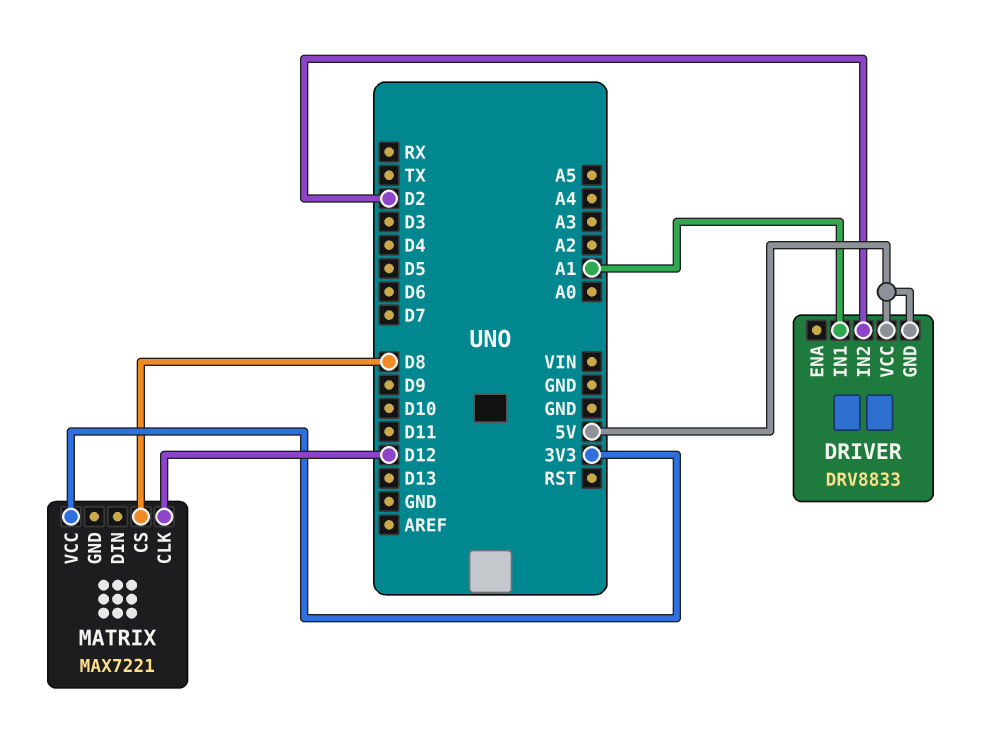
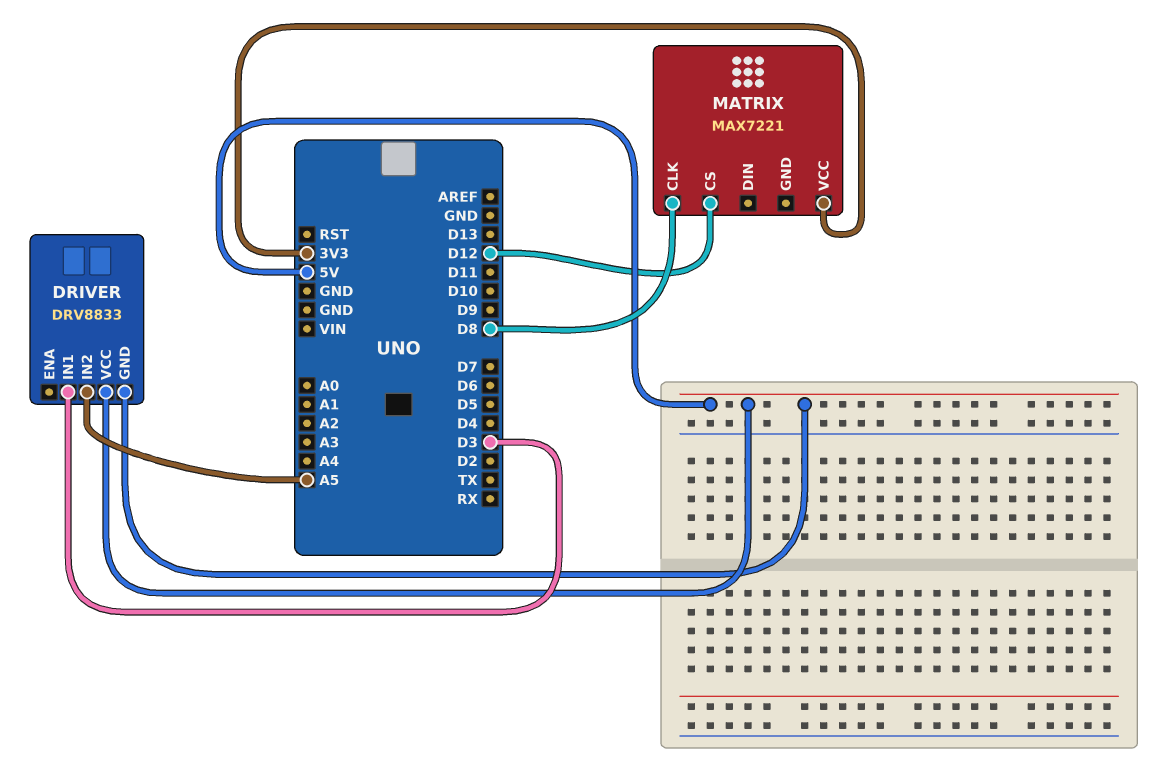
DRIVER pin IN1: A1 -> D3
DRIVER pin IN2: D2 -> A5
MATRIX pin CLK: D12 -> D8
MATRIX pin CS: D8 -> D12

